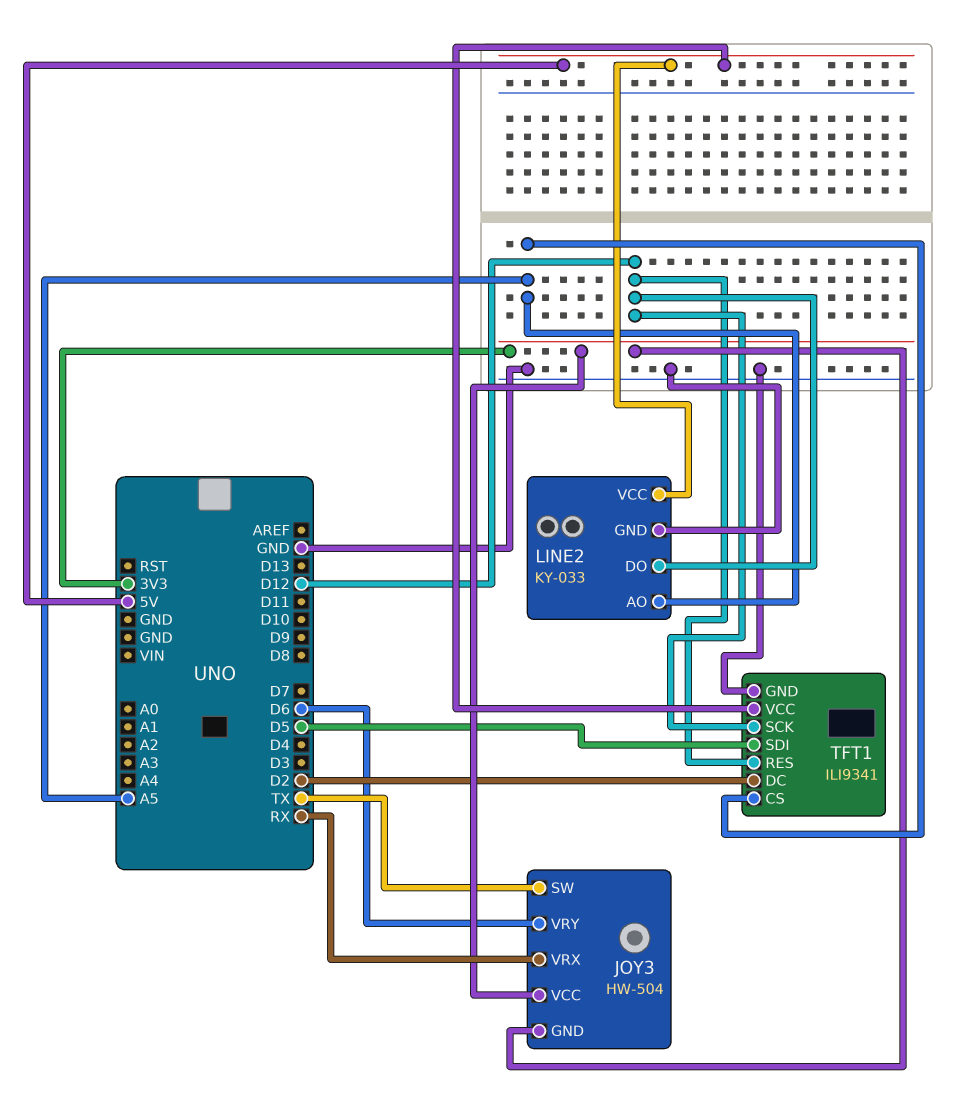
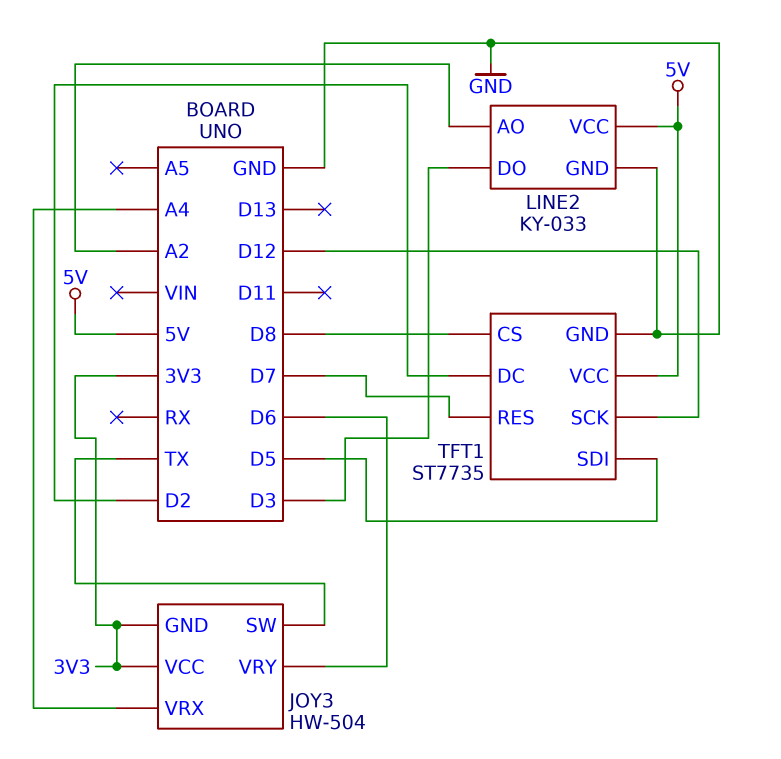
JOY3 pin VRX: RX -> A4
LINE2 pin AO: A5 -> A2
LINE2 pin DO: D12 -> D3
TFT1: ILI9341 -> ST7735
TFT1 pin CS: A5 -> D8
TFT1 pin RES: D12 -> D7

